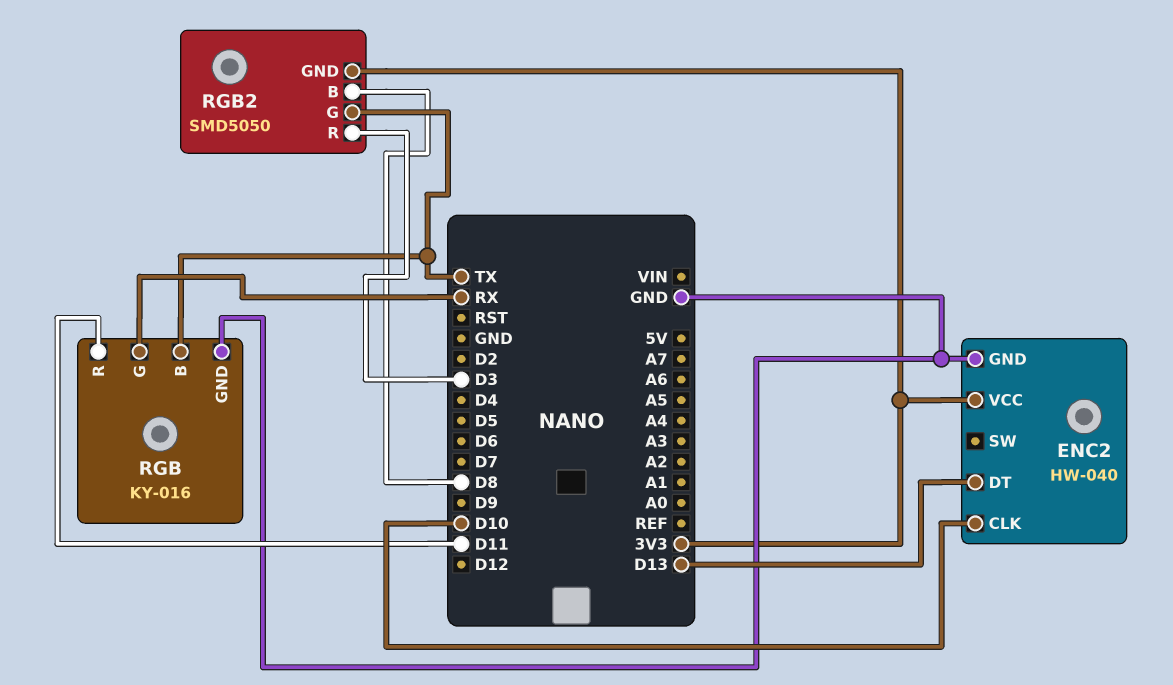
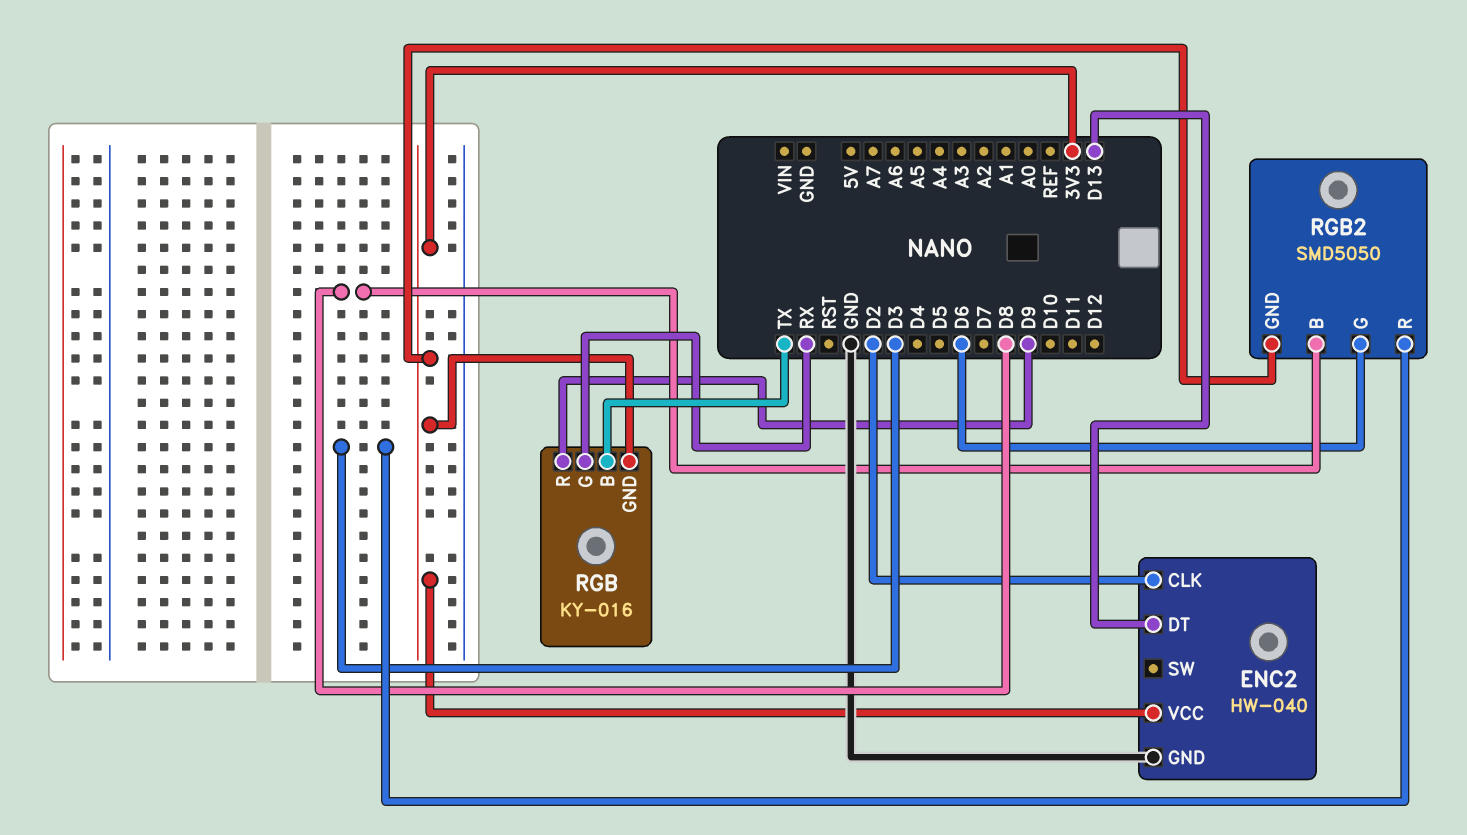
ENC2 pin CLK: D10 -> D2
RGB pin GND: GND -> 3V3
RGB pin R: D11 -> D9
RGB2 pin G: TX -> D6

